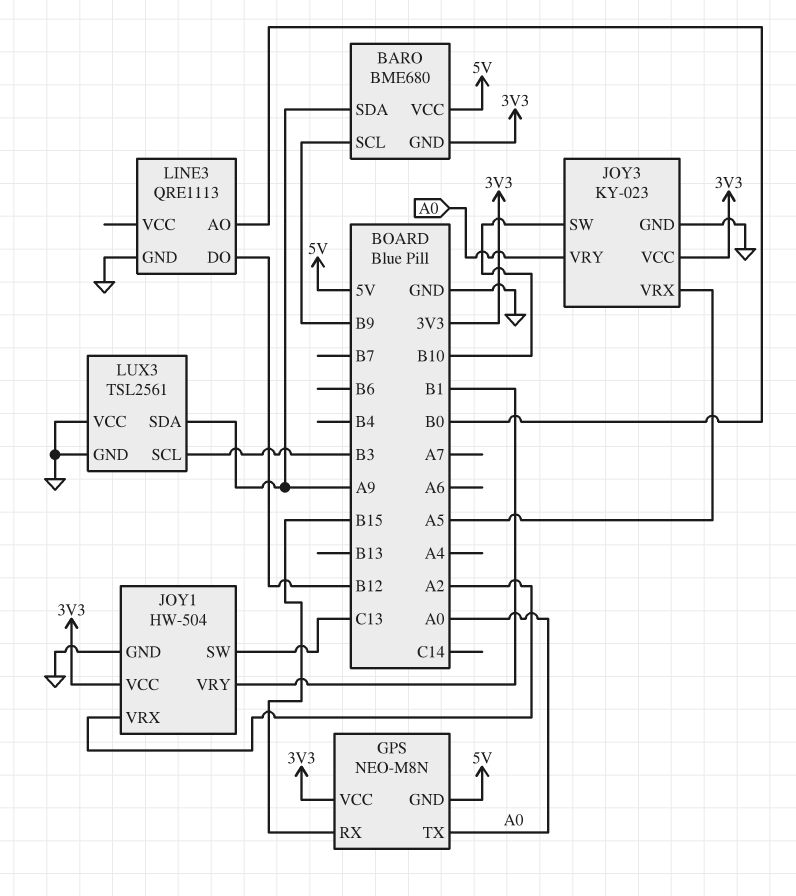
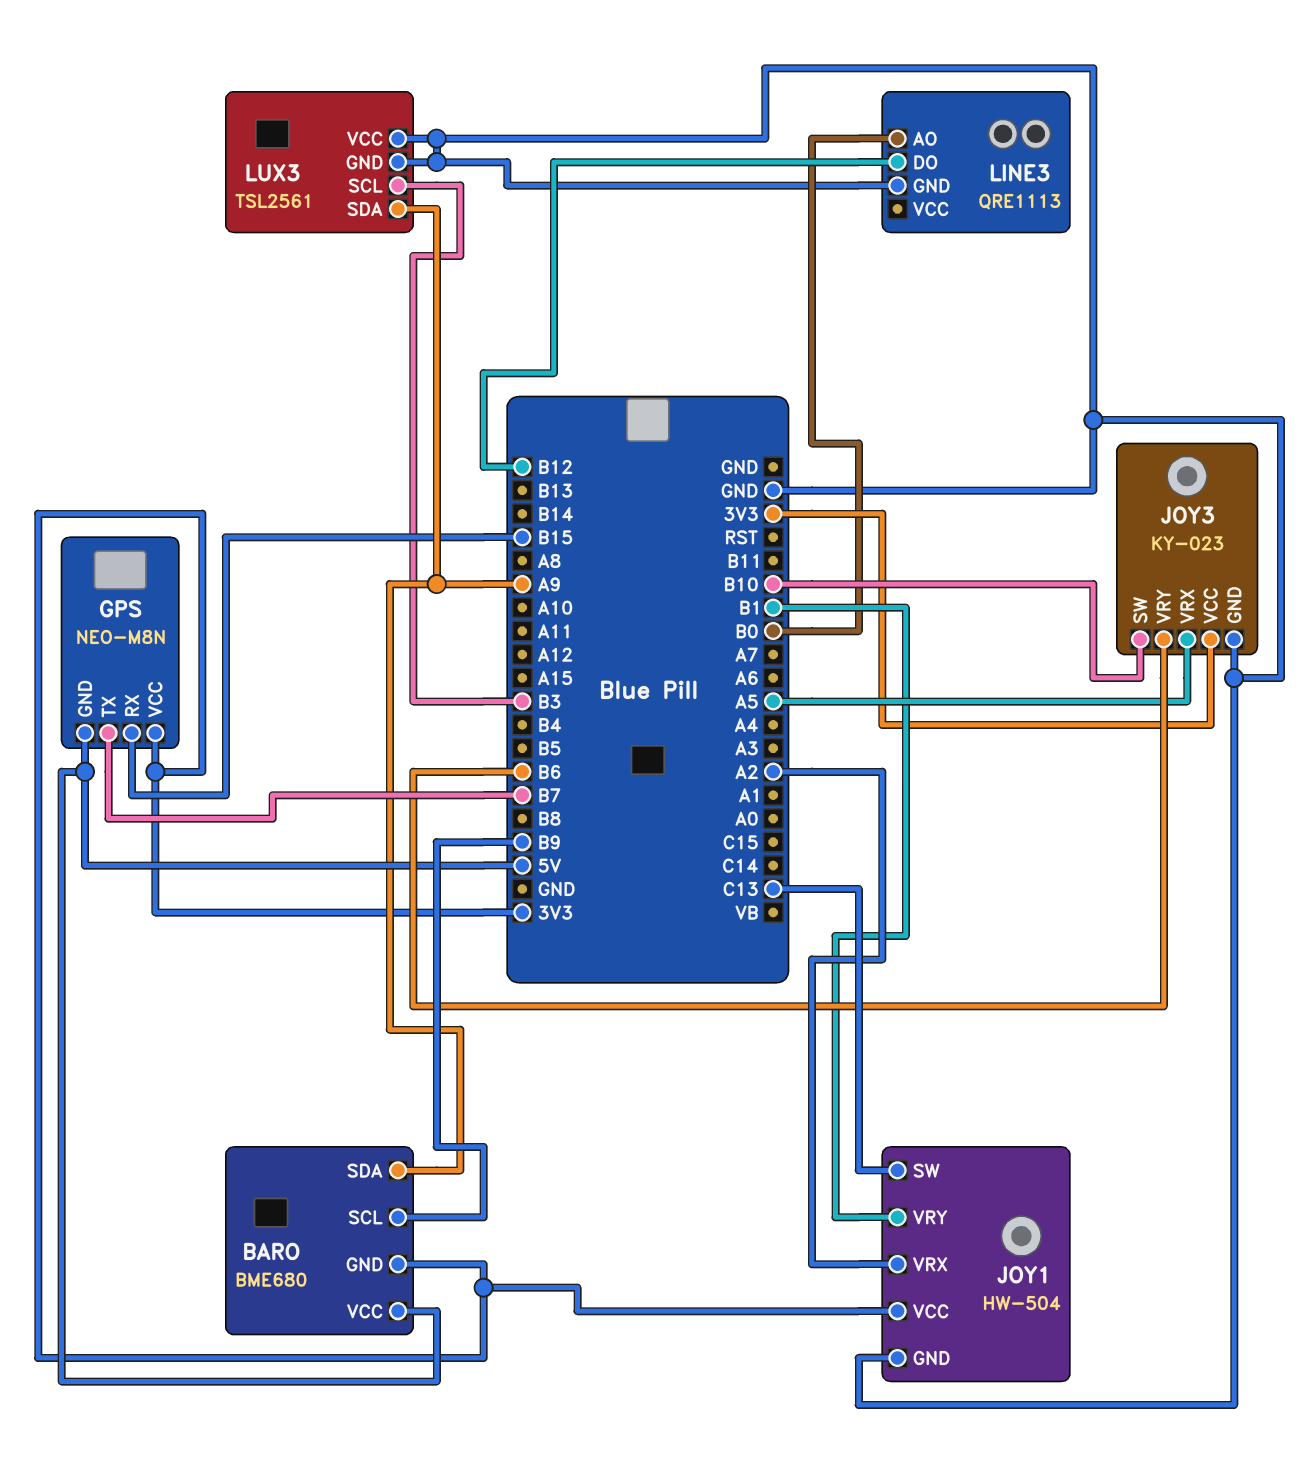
GPS pin TX: A0 -> B7
JOY3 pin VRY: A0 -> B6

